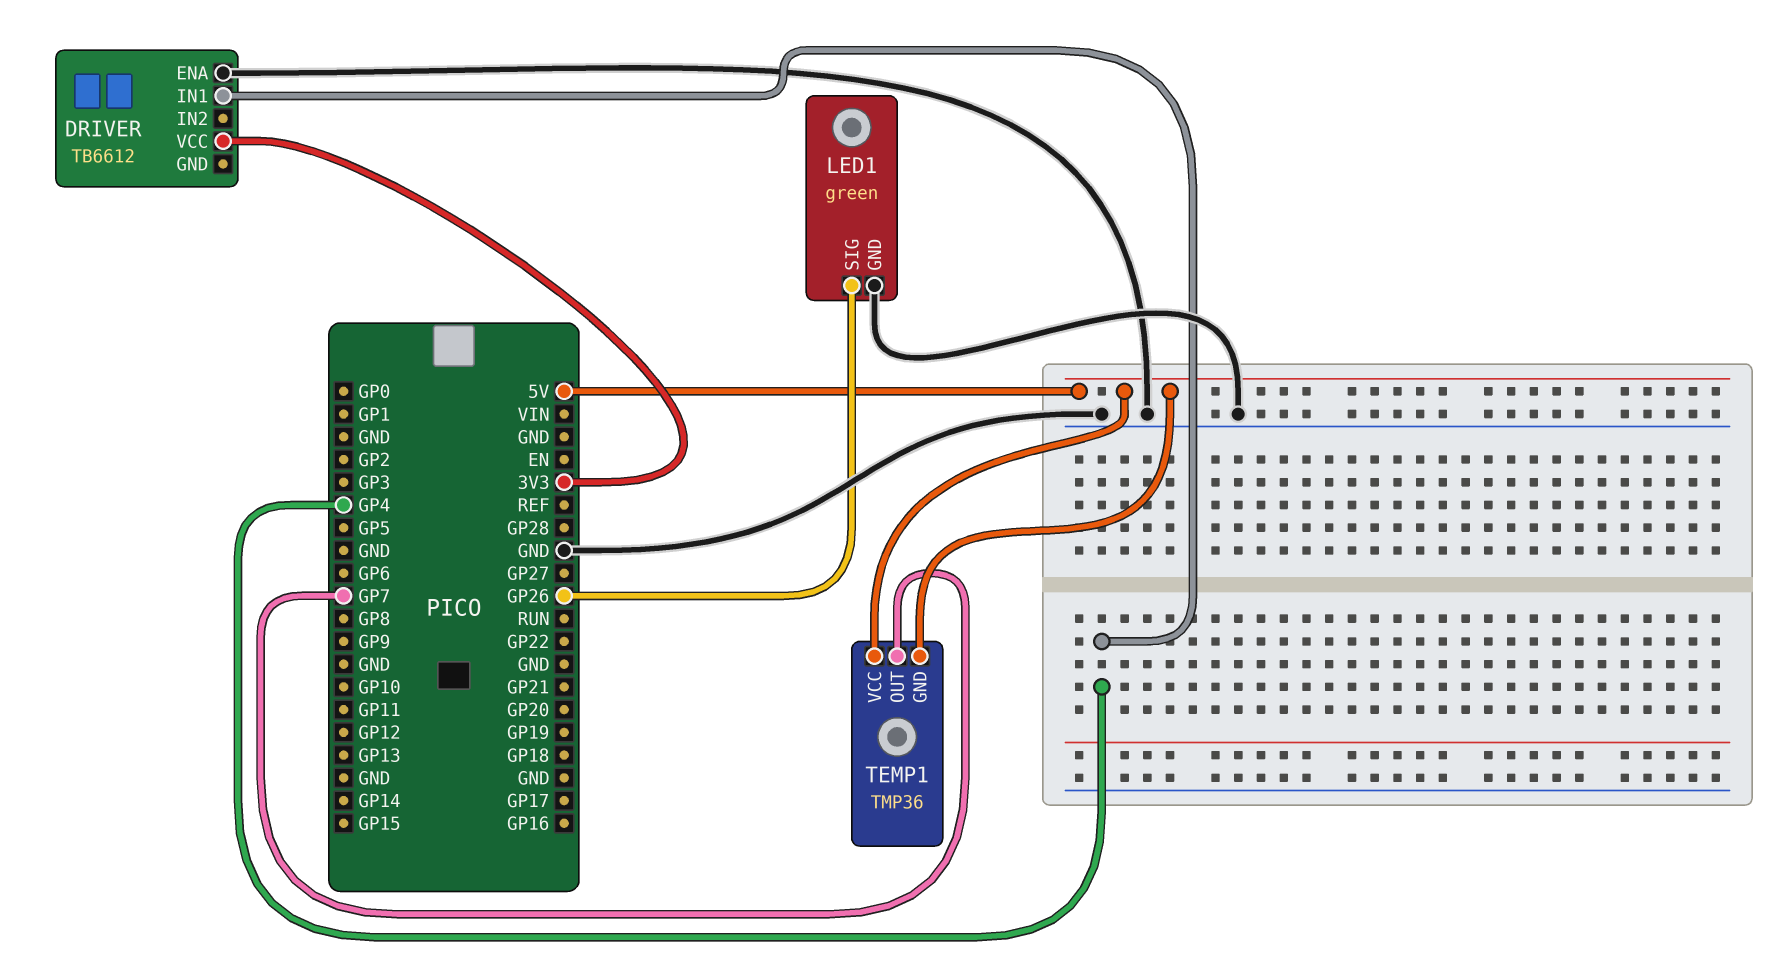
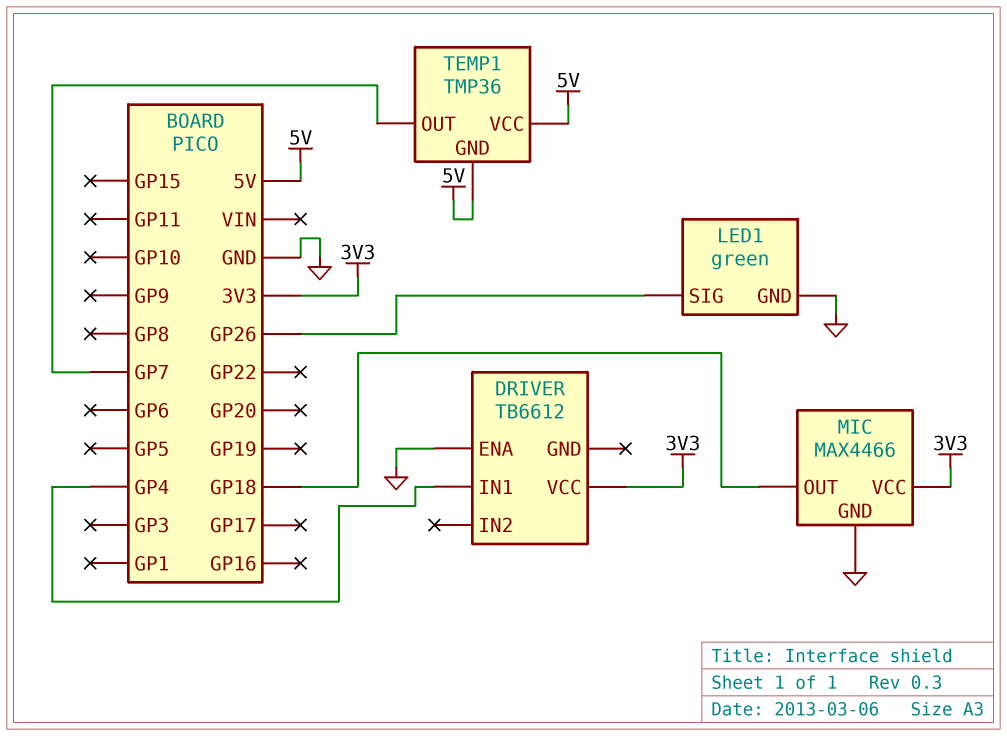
MIC: none -> MAX4466
MIC pin GND: none -> GND
MIC pin OUT: none -> GP18
MIC pin VCC: none -> 3V3

